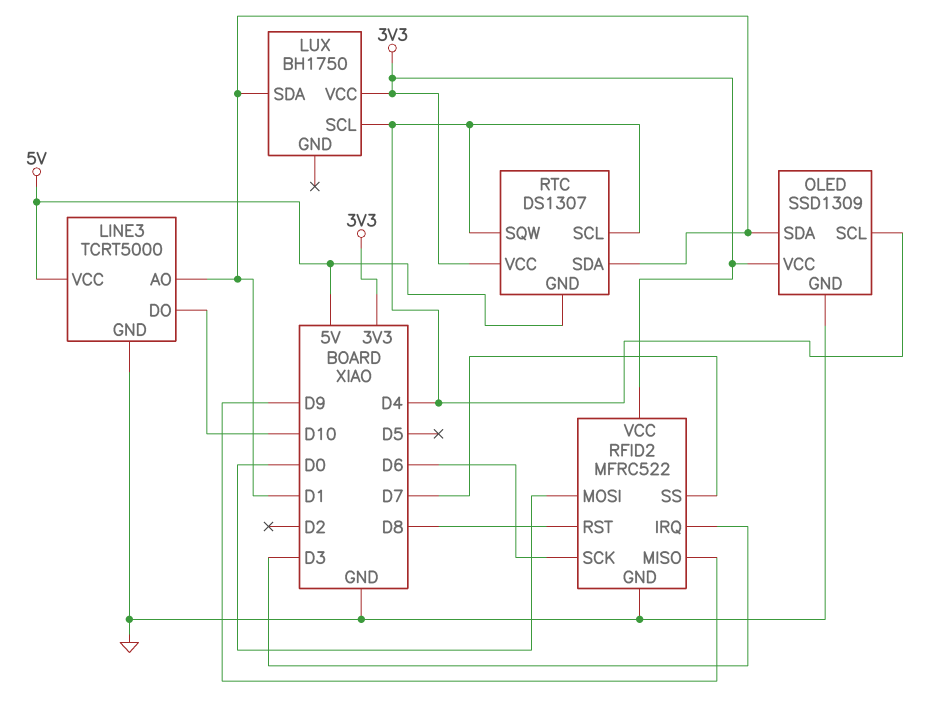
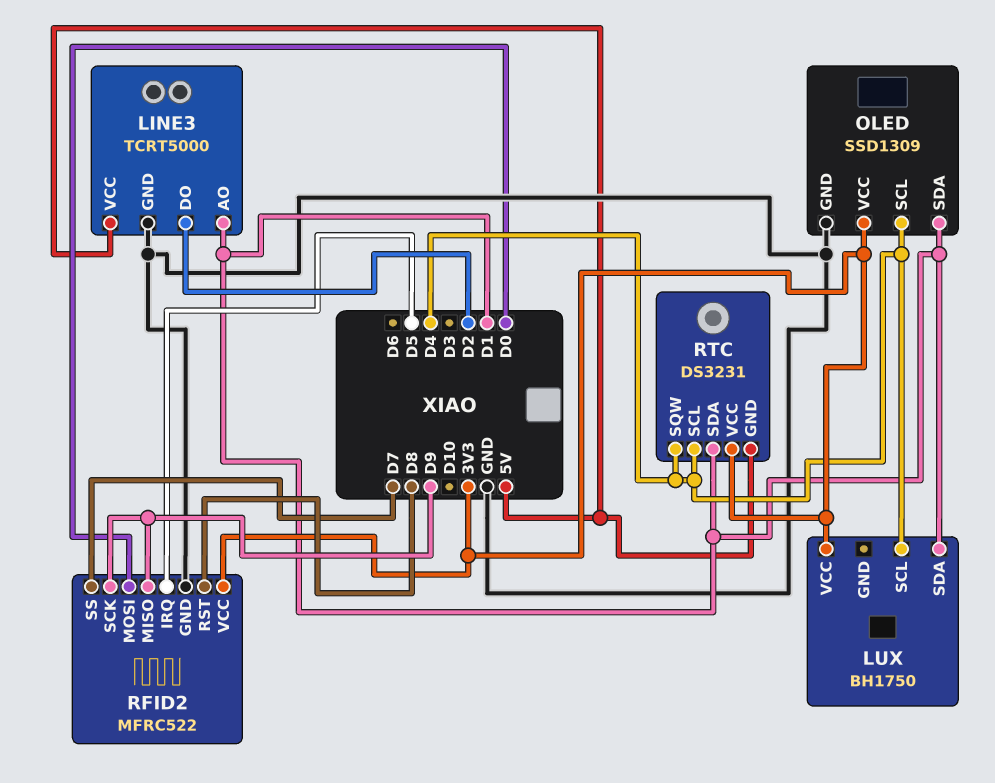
LINE3 pin DO: D10 -> D2
RFID2 pin IRQ: D3 -> D5
RFID2 pin SCK: D6 -> D9
RTC: DS1307 -> DS3231

